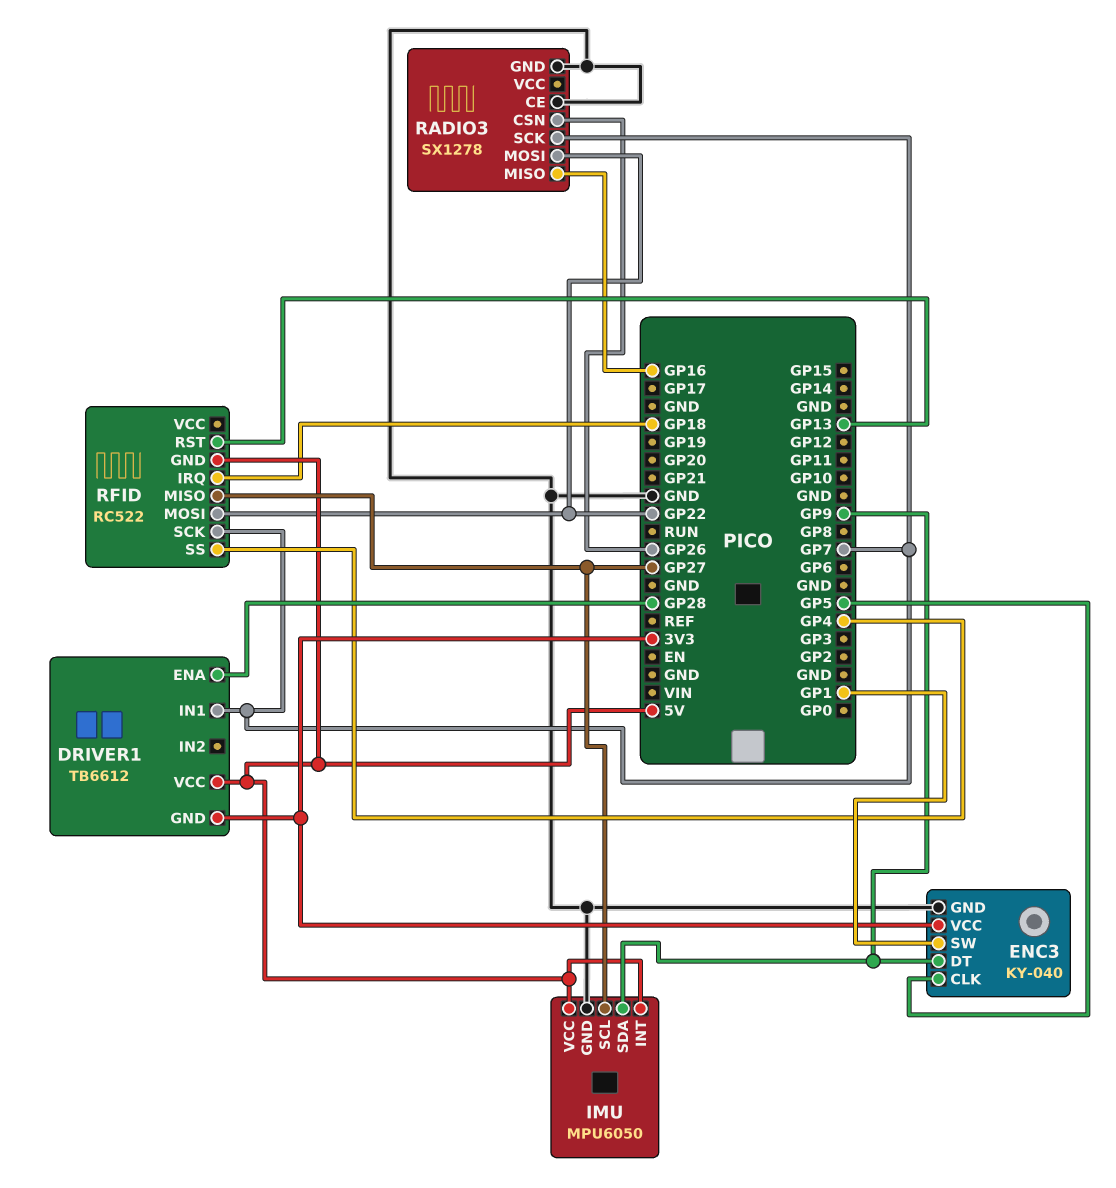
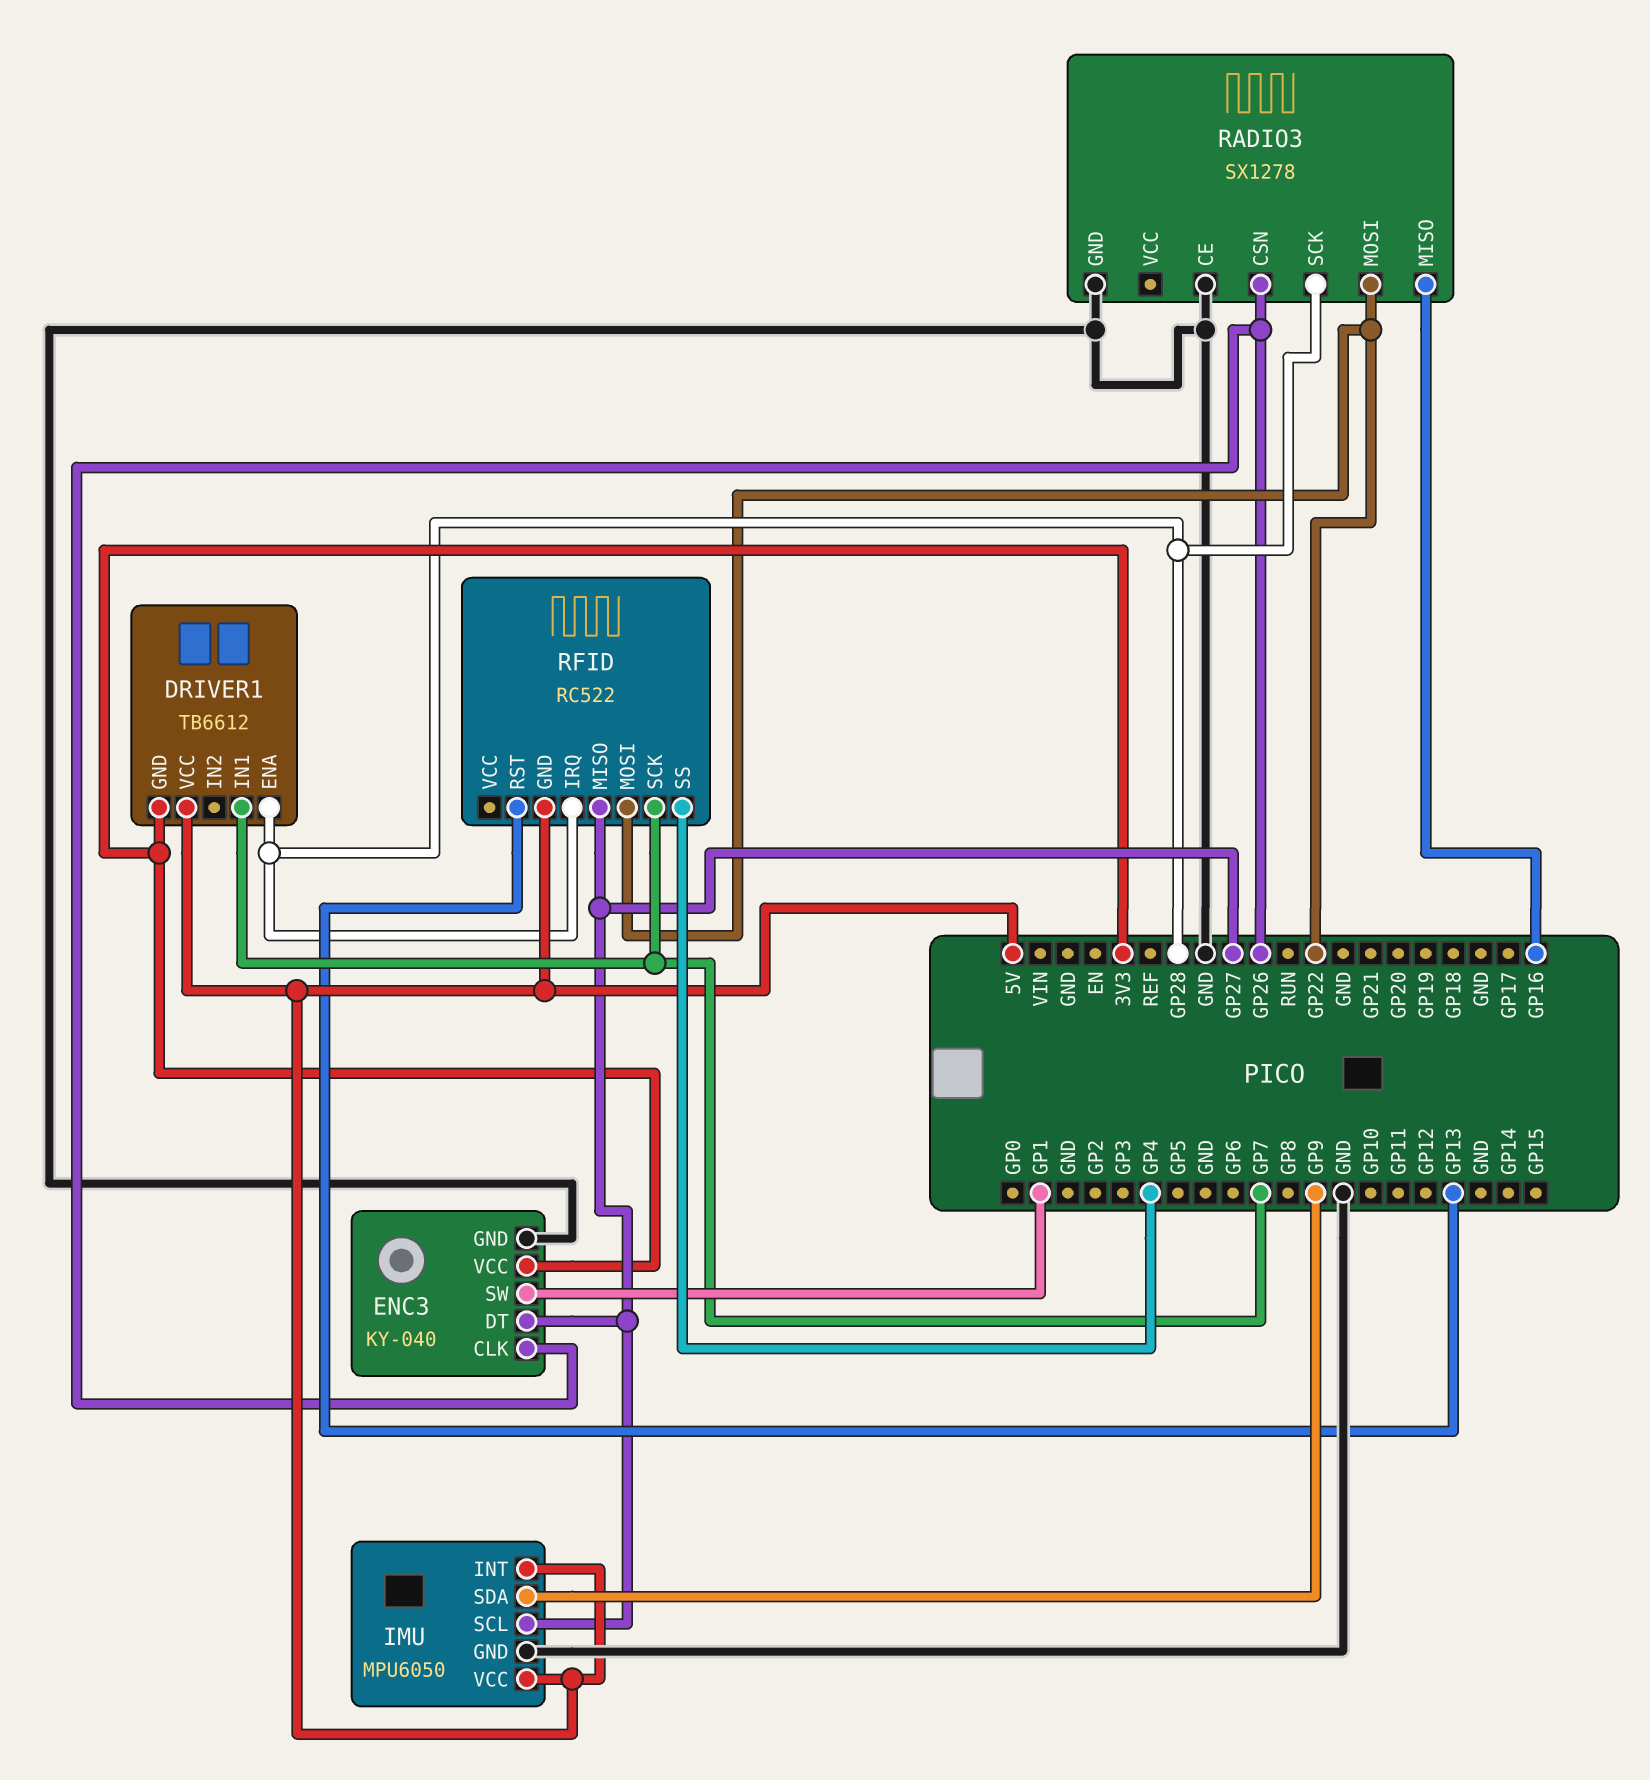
ENC3 pin CLK: GP5 -> GP26
ENC3 pin DT: GP9 -> GP27
RADIO3 pin SCK: GP7 -> GP28
RFID pin IRQ: GP18 -> GP28

